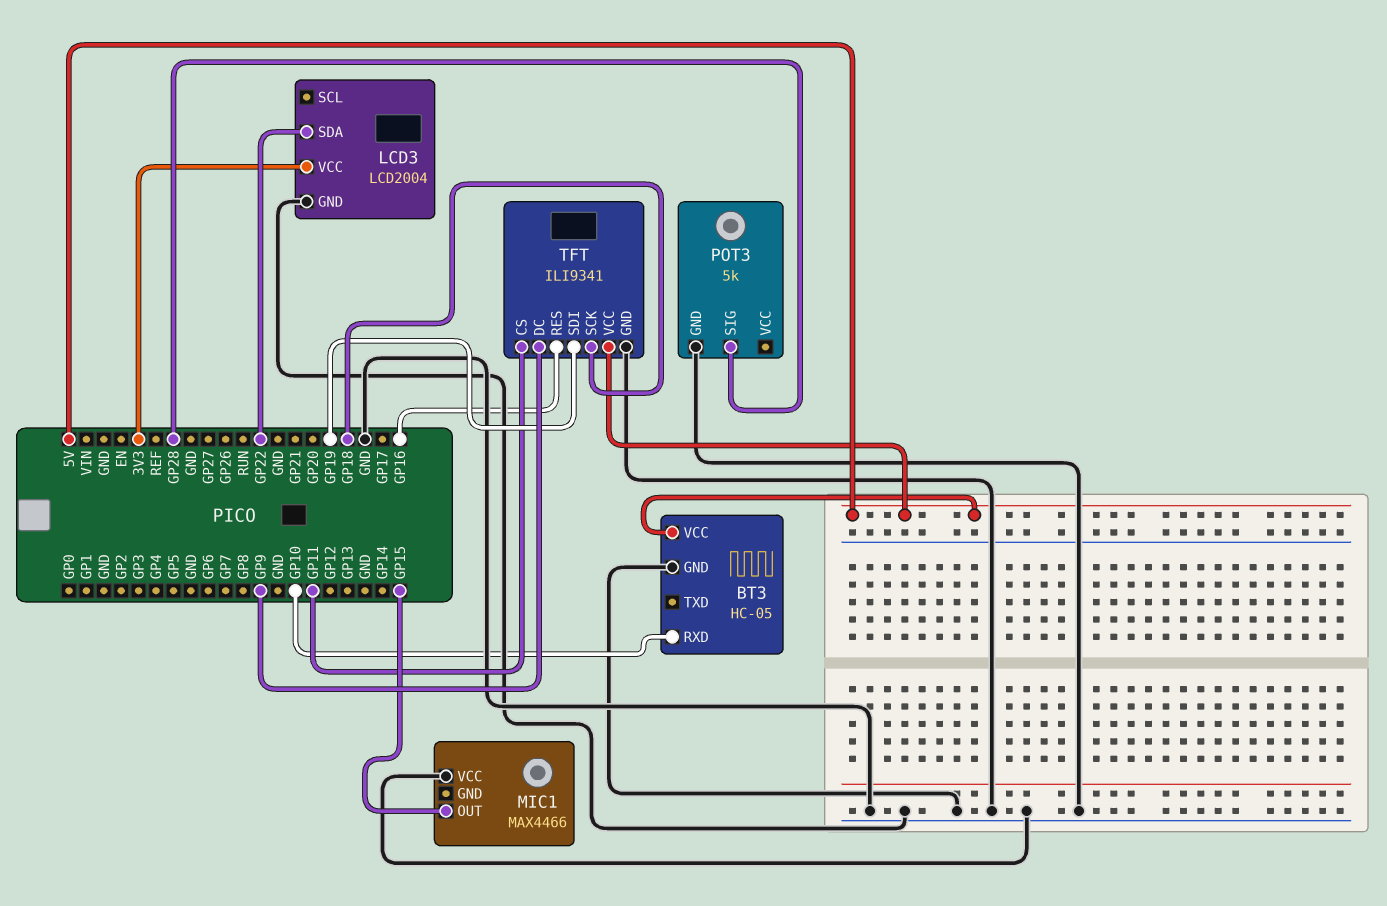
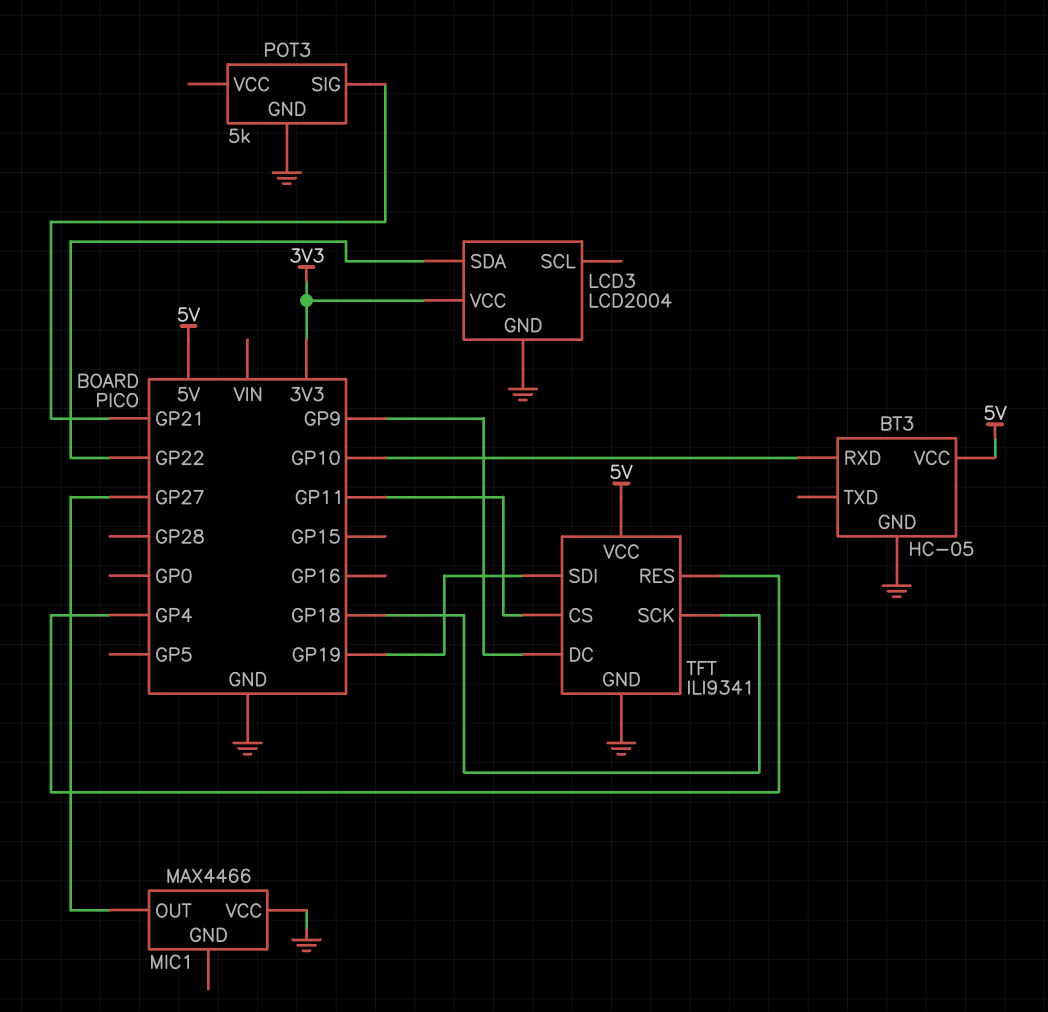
MIC1 pin OUT: GP15 -> GP27
POT3 pin SIG: GP28 -> GP21
TFT pin RES: GP16 -> GP4

